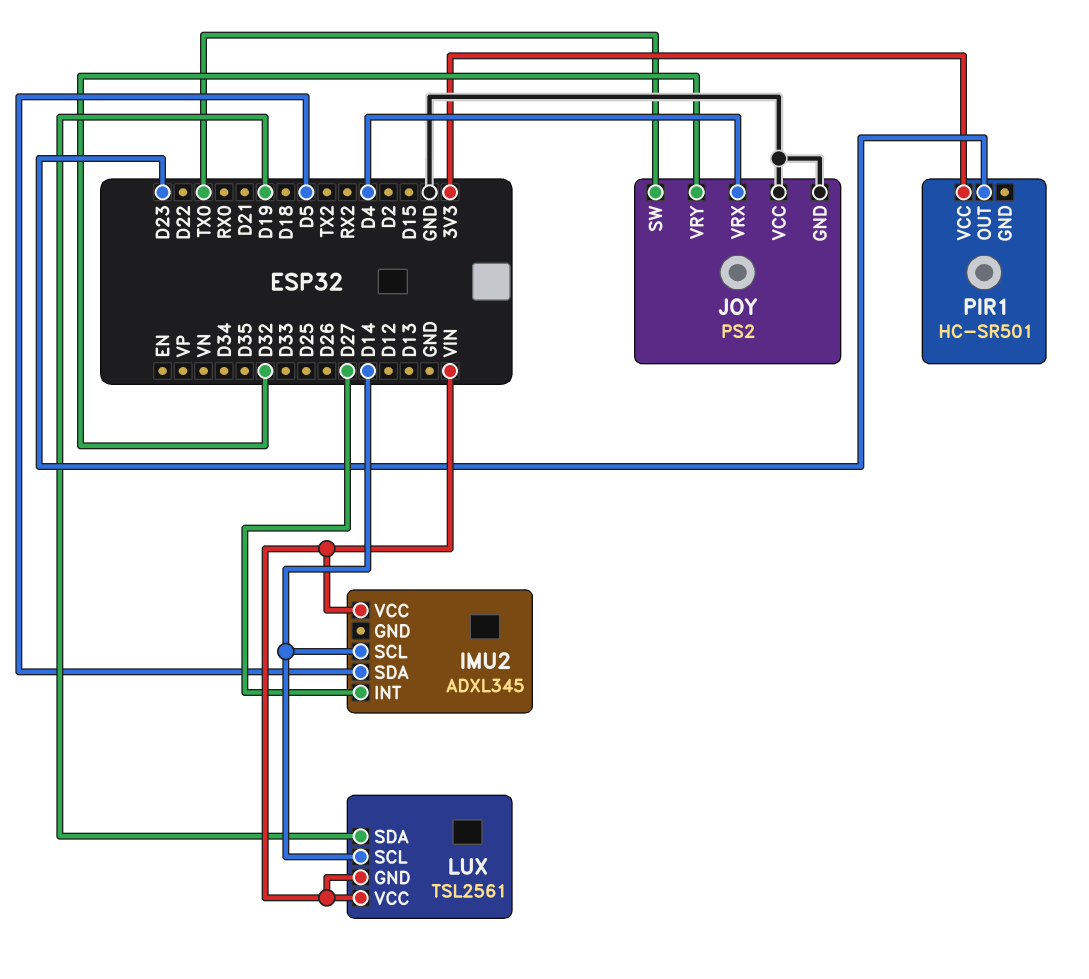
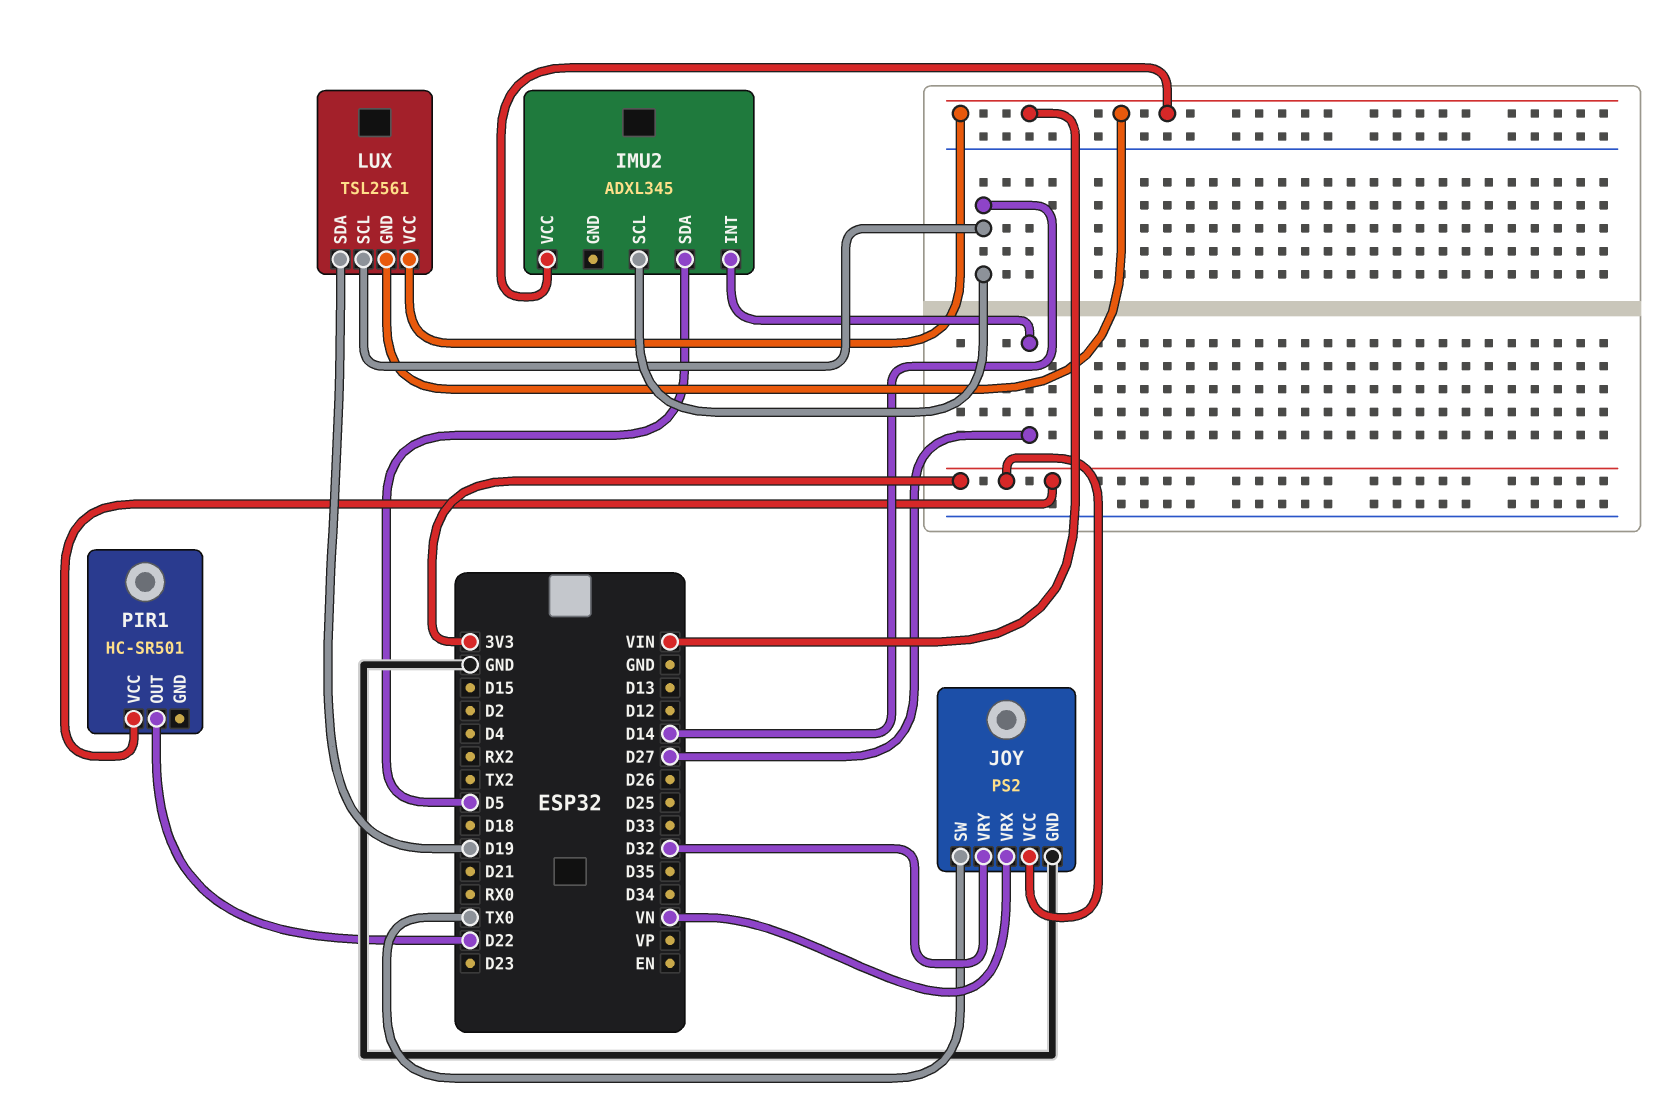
JOY pin VCC: GND -> 3V3
JOY pin VRX: D4 -> VN
PIR1 pin OUT: D23 -> D22

